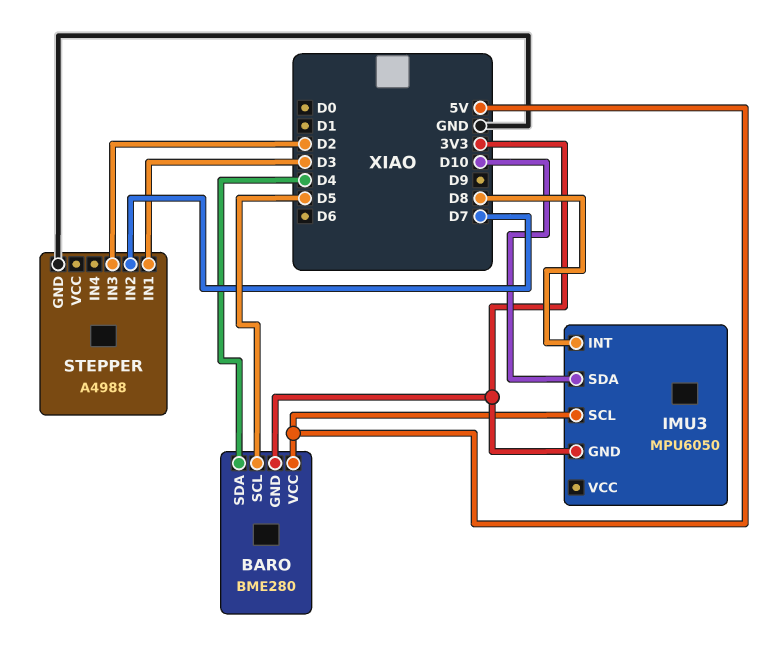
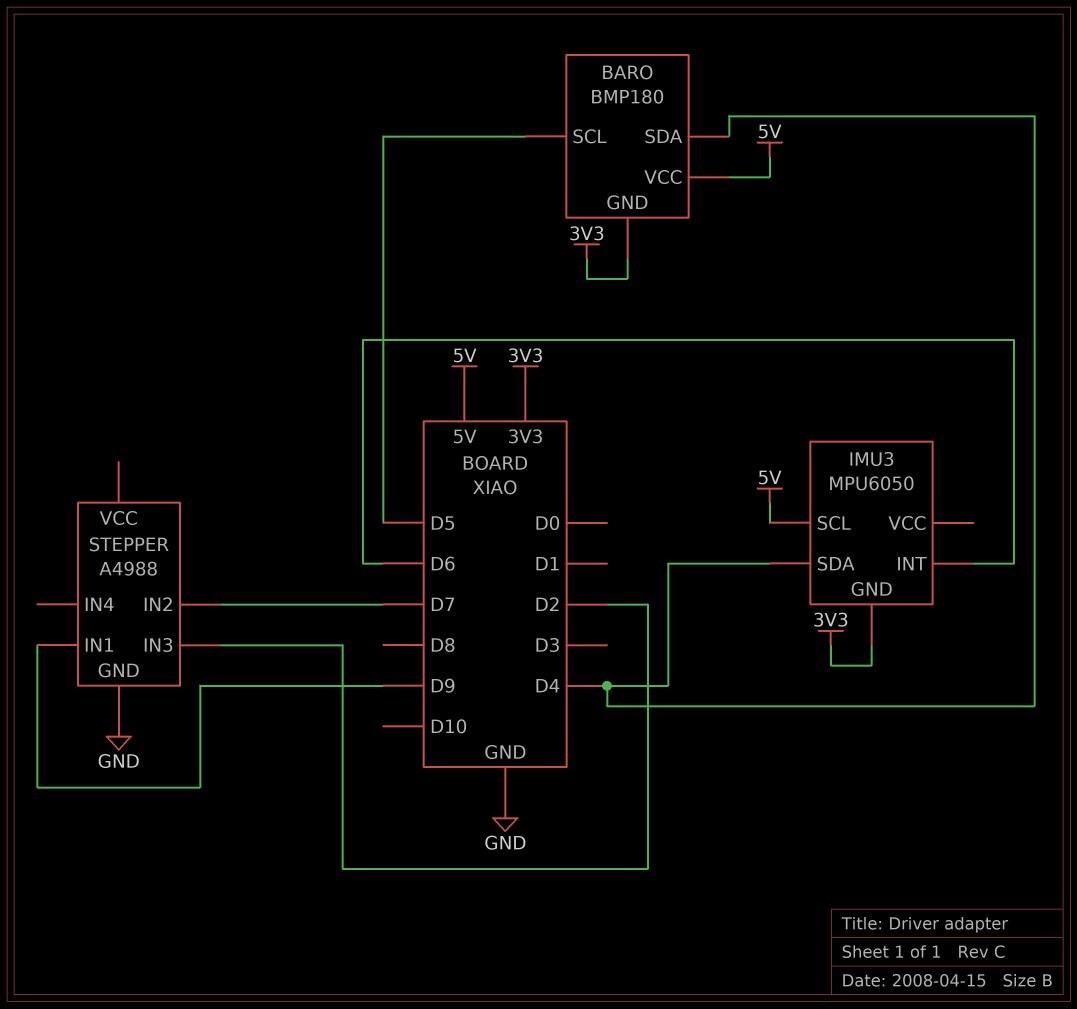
BARO: BME280 -> BMP180
IMU3 pin INT: D8 -> D6
IMU3 pin SDA: D10 -> D4
STEPPER pin IN1: D3 -> D9

